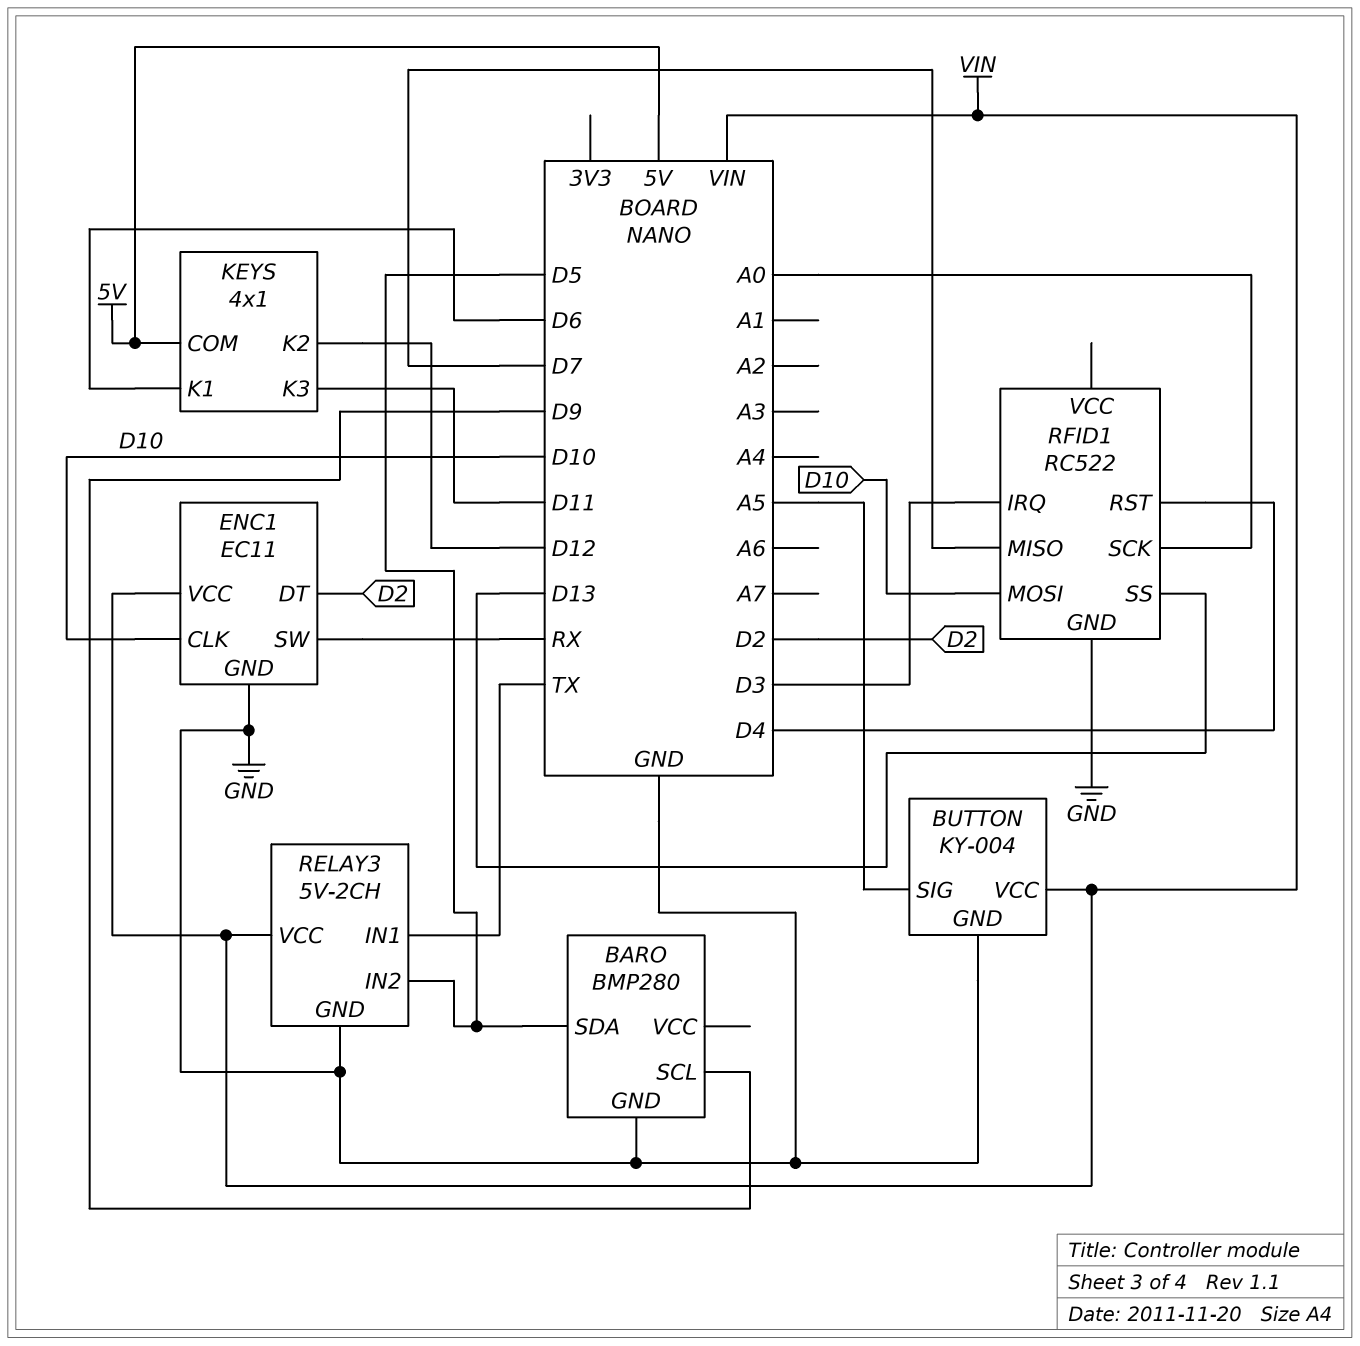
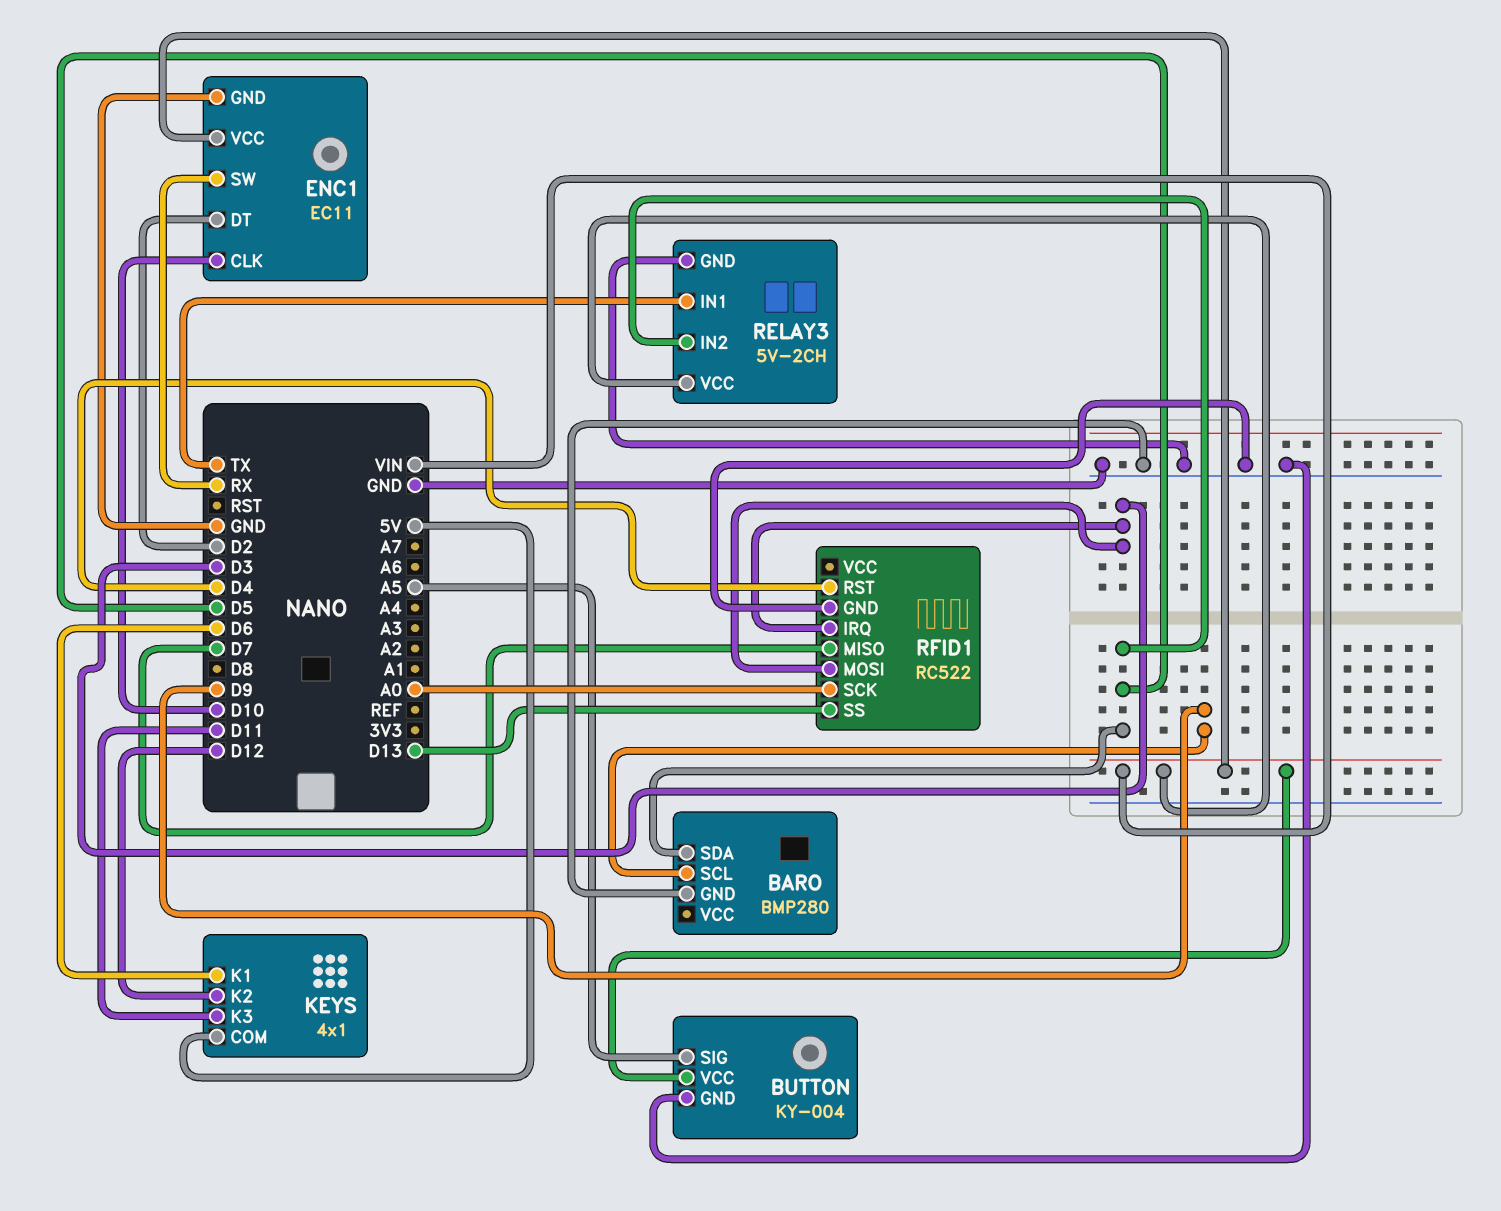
RFID1 pin MOSI: D10 -> D3

